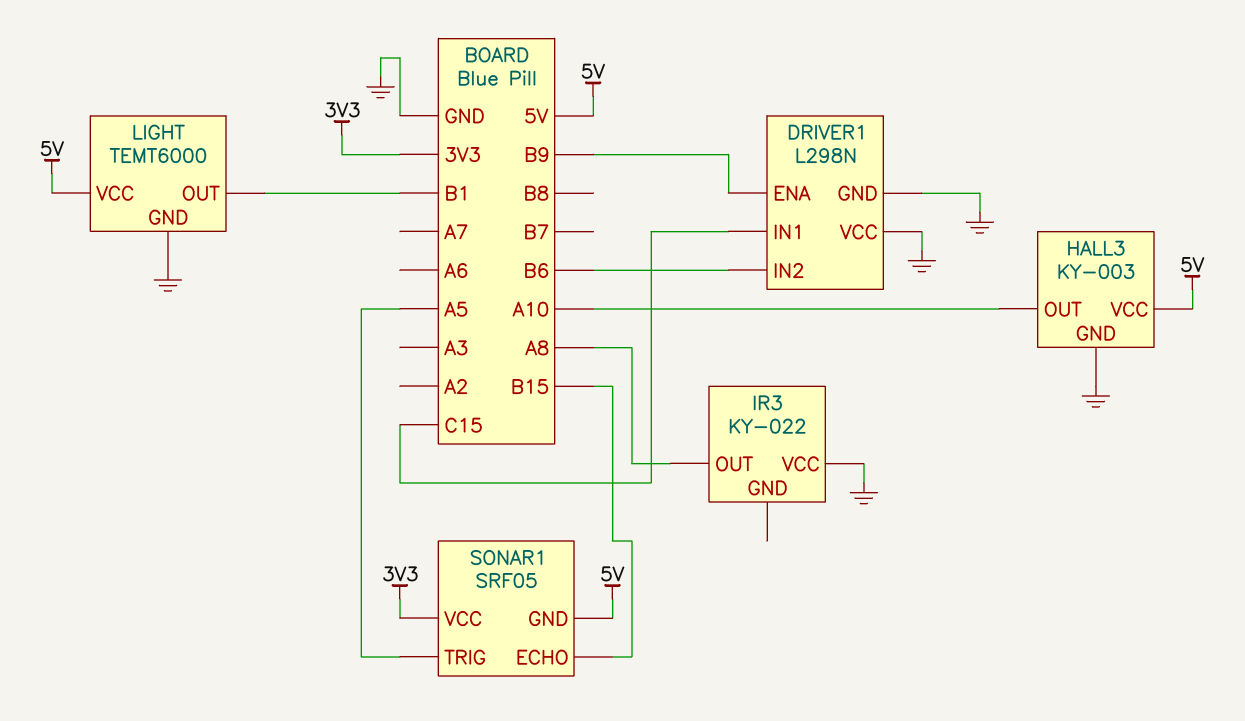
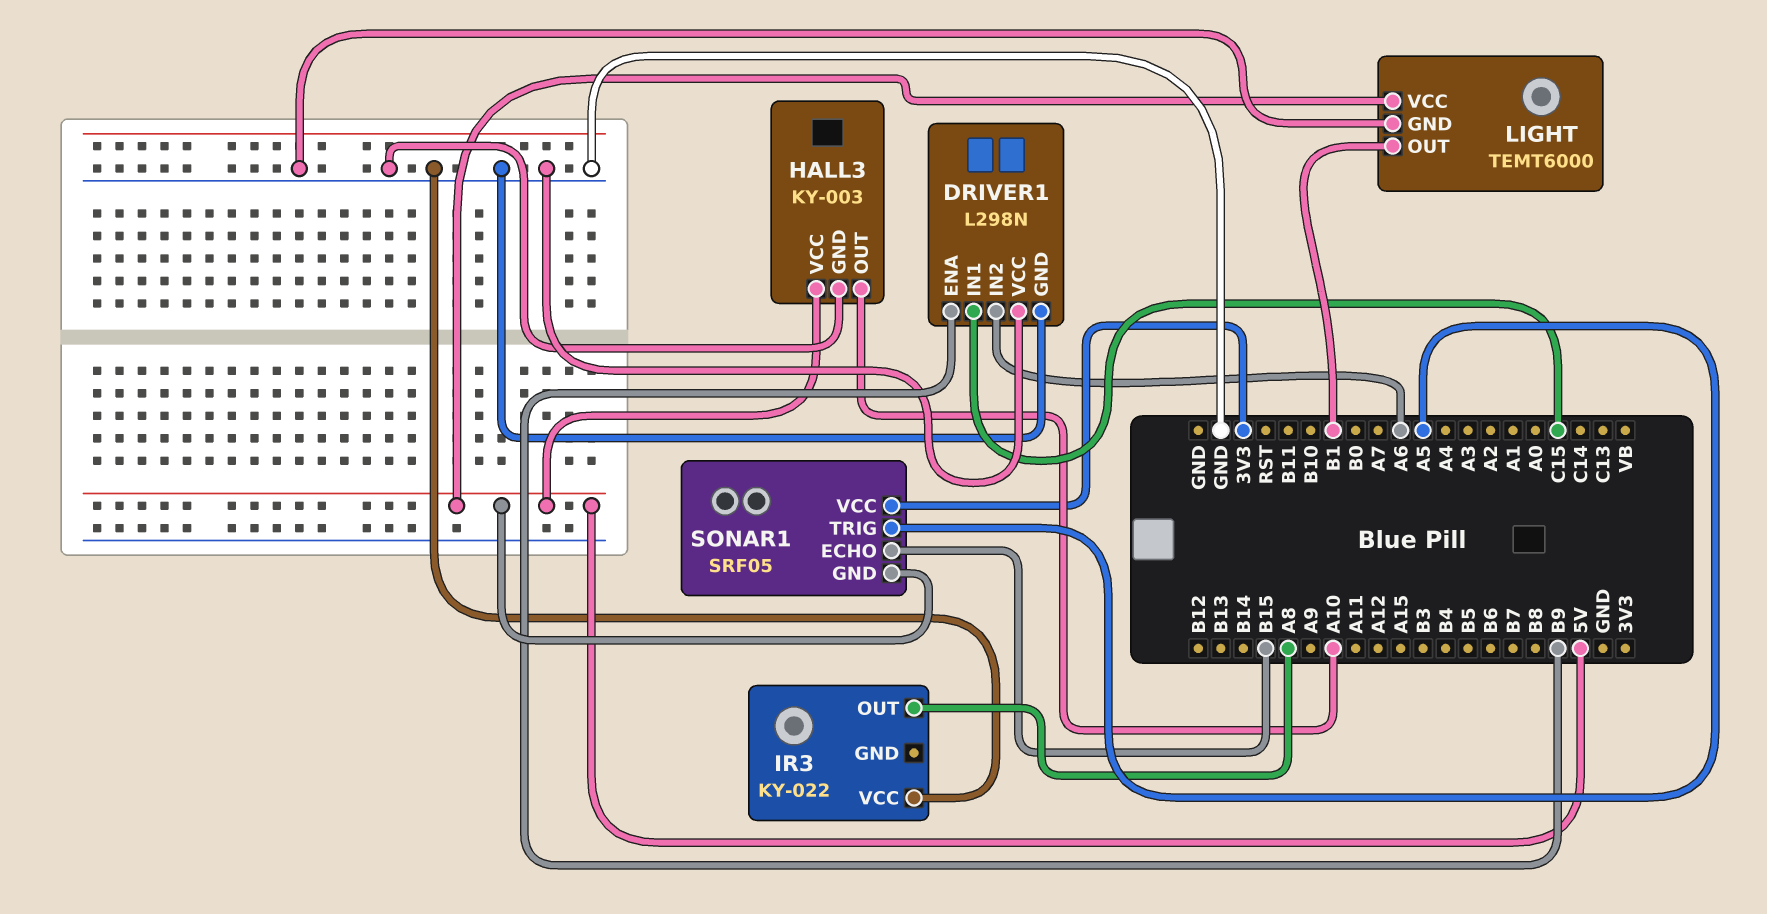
DRIVER1 pin IN2: B6 -> A6

